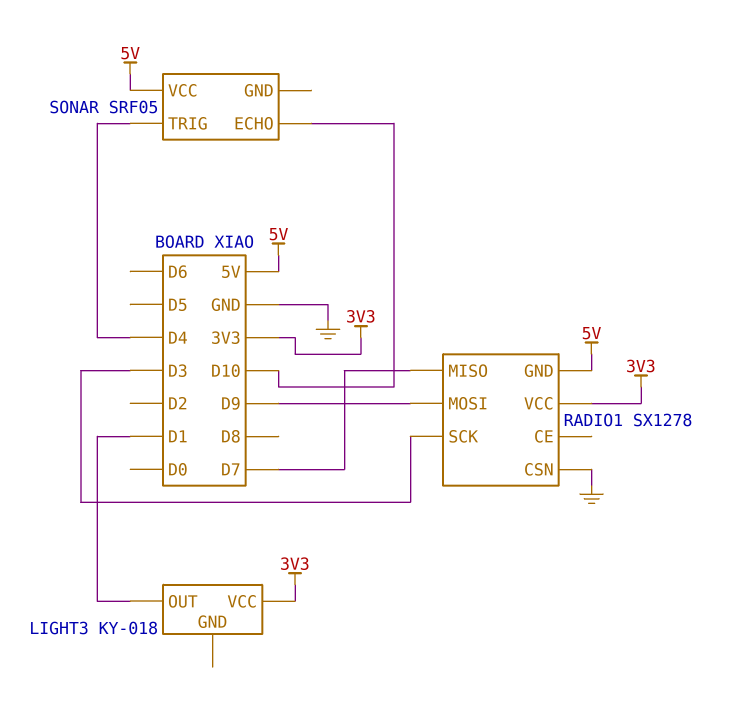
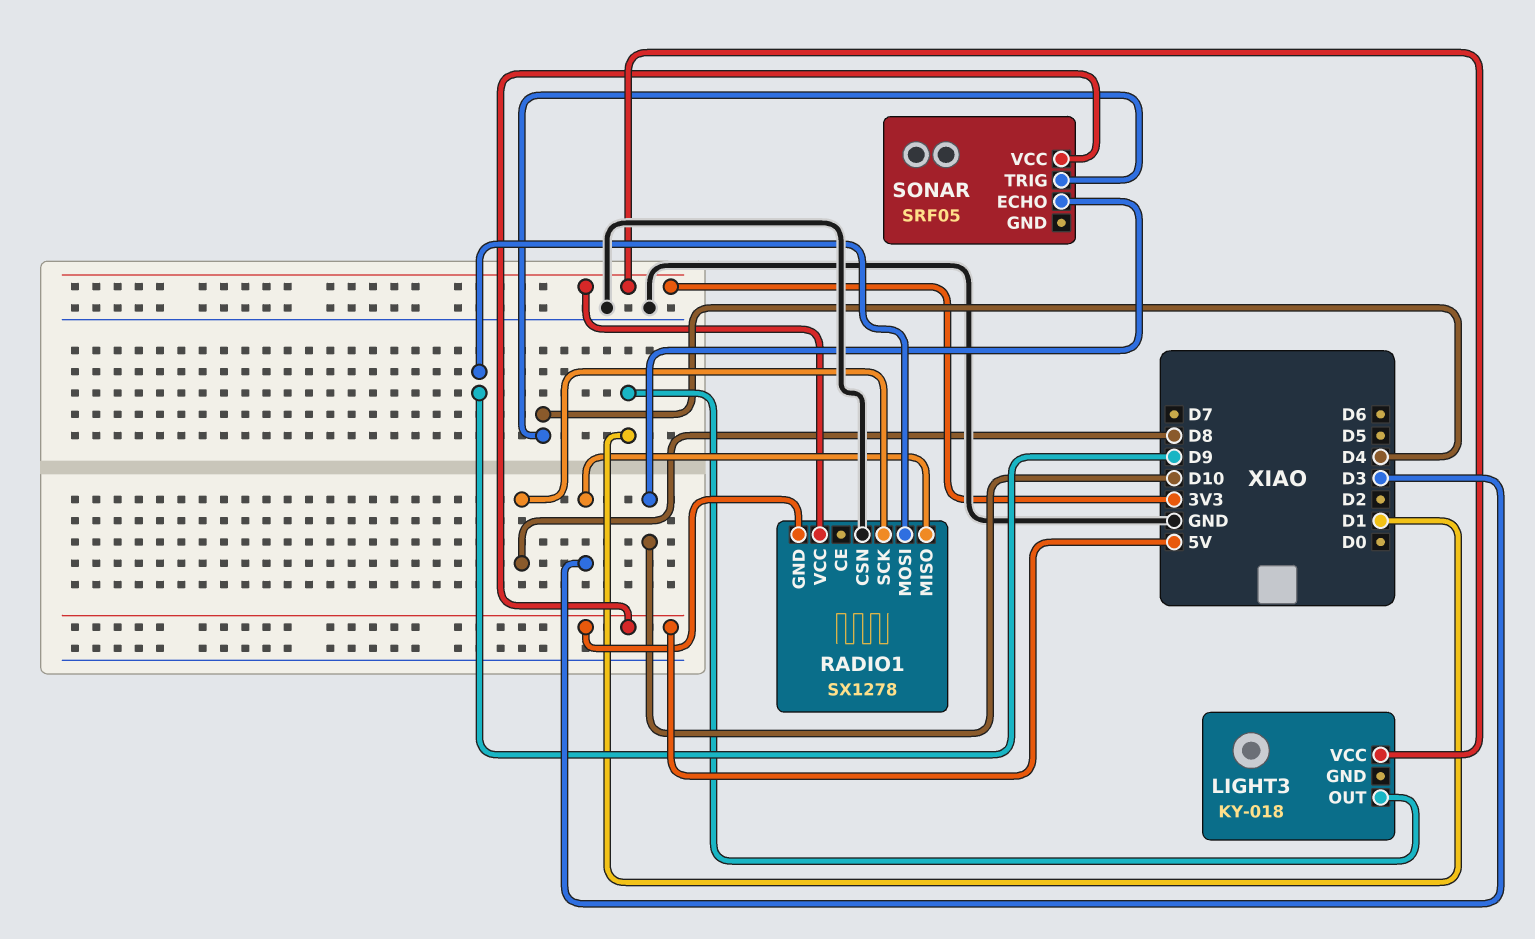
RADIO1 pin MISO: D7 -> D3
RADIO1 pin SCK: D3 -> D8

